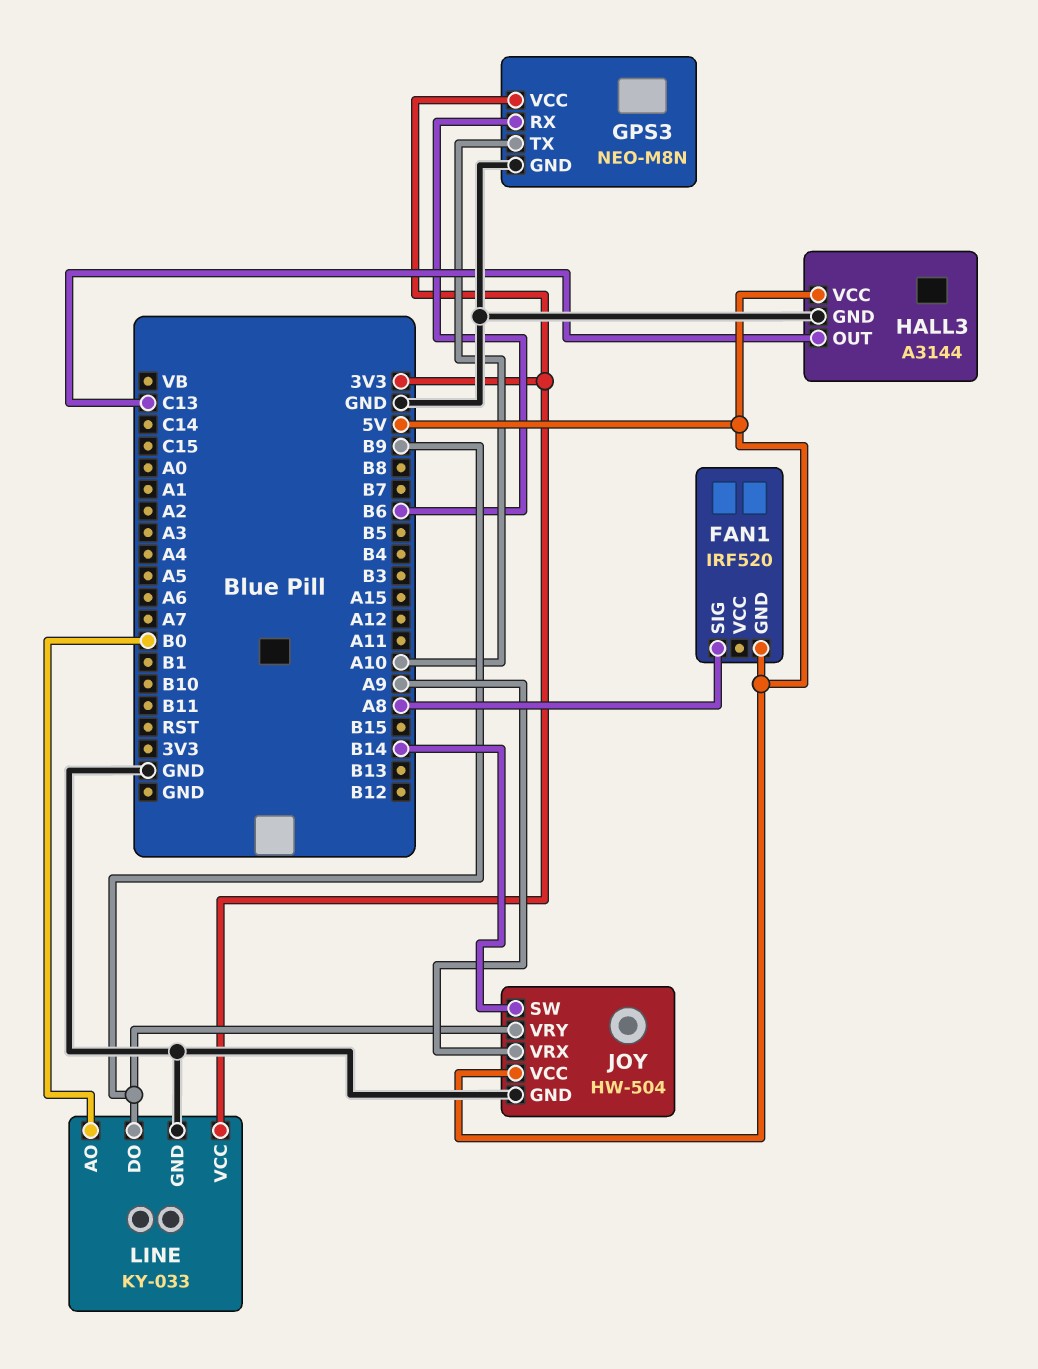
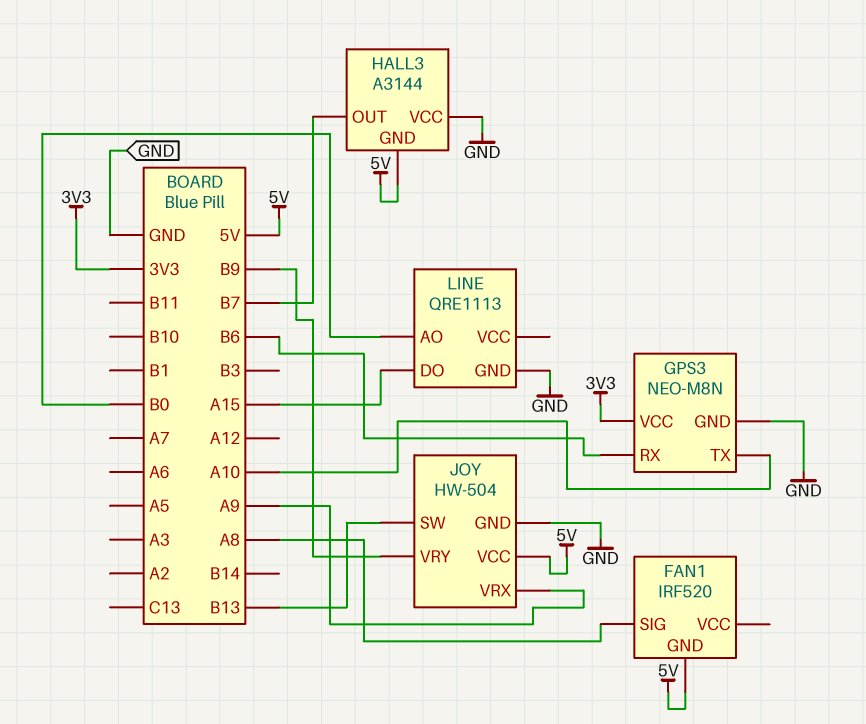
HALL3 pin GND: GND -> 5V
HALL3 pin OUT: C13 -> B7
HALL3 pin VCC: 5V -> GND
JOY pin SW: B14 -> B13
LINE: KY-033 -> QRE1113
LINE pin DO: B9 -> A15
LINE pin VCC: 3V3 -> none

